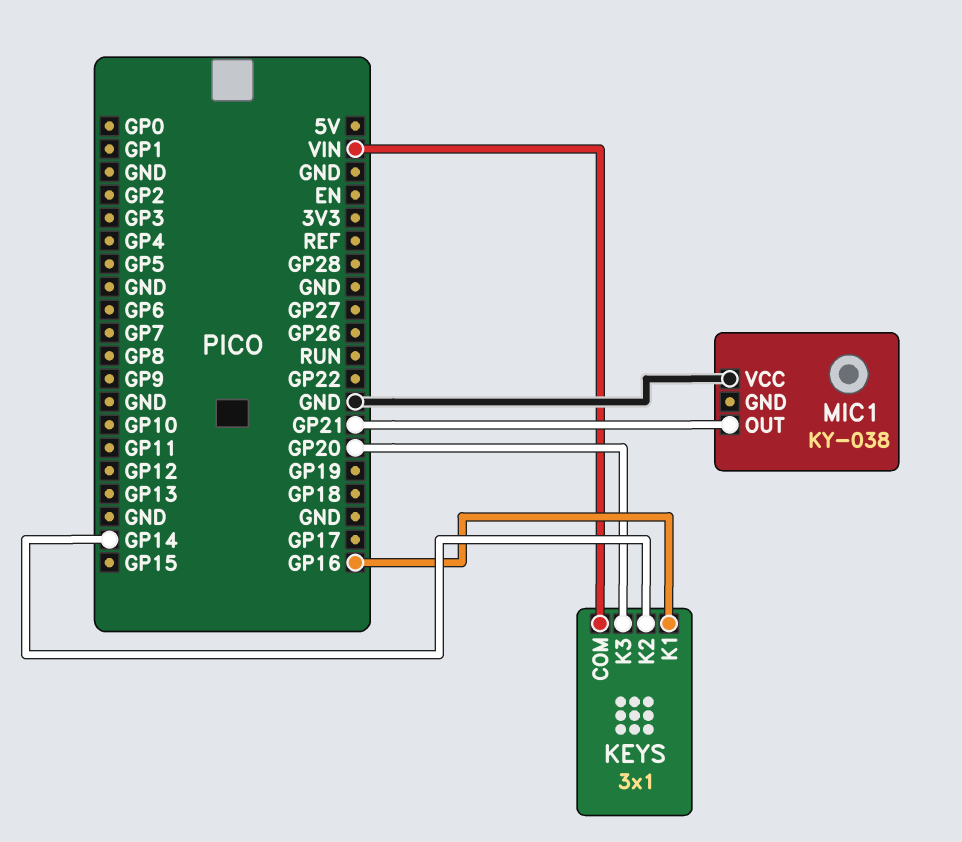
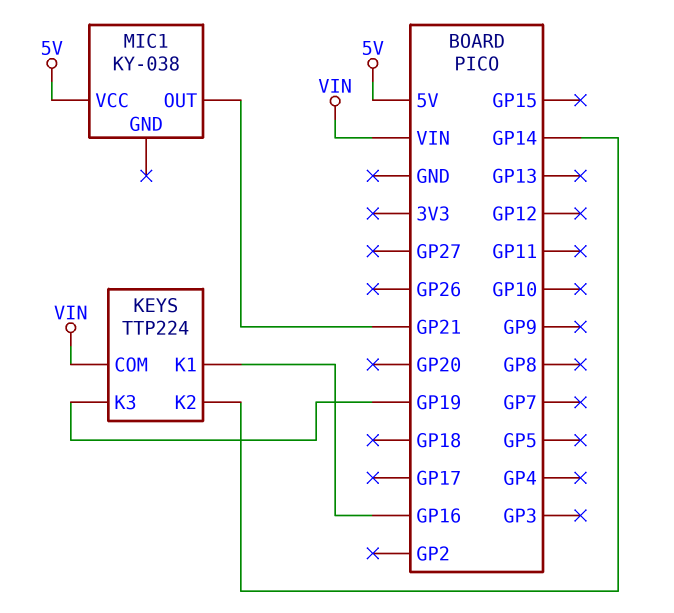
KEYS: 3x1 -> TTP224
KEYS pin K3: GP20 -> GP19
MIC1 pin VCC: GND -> 5V

